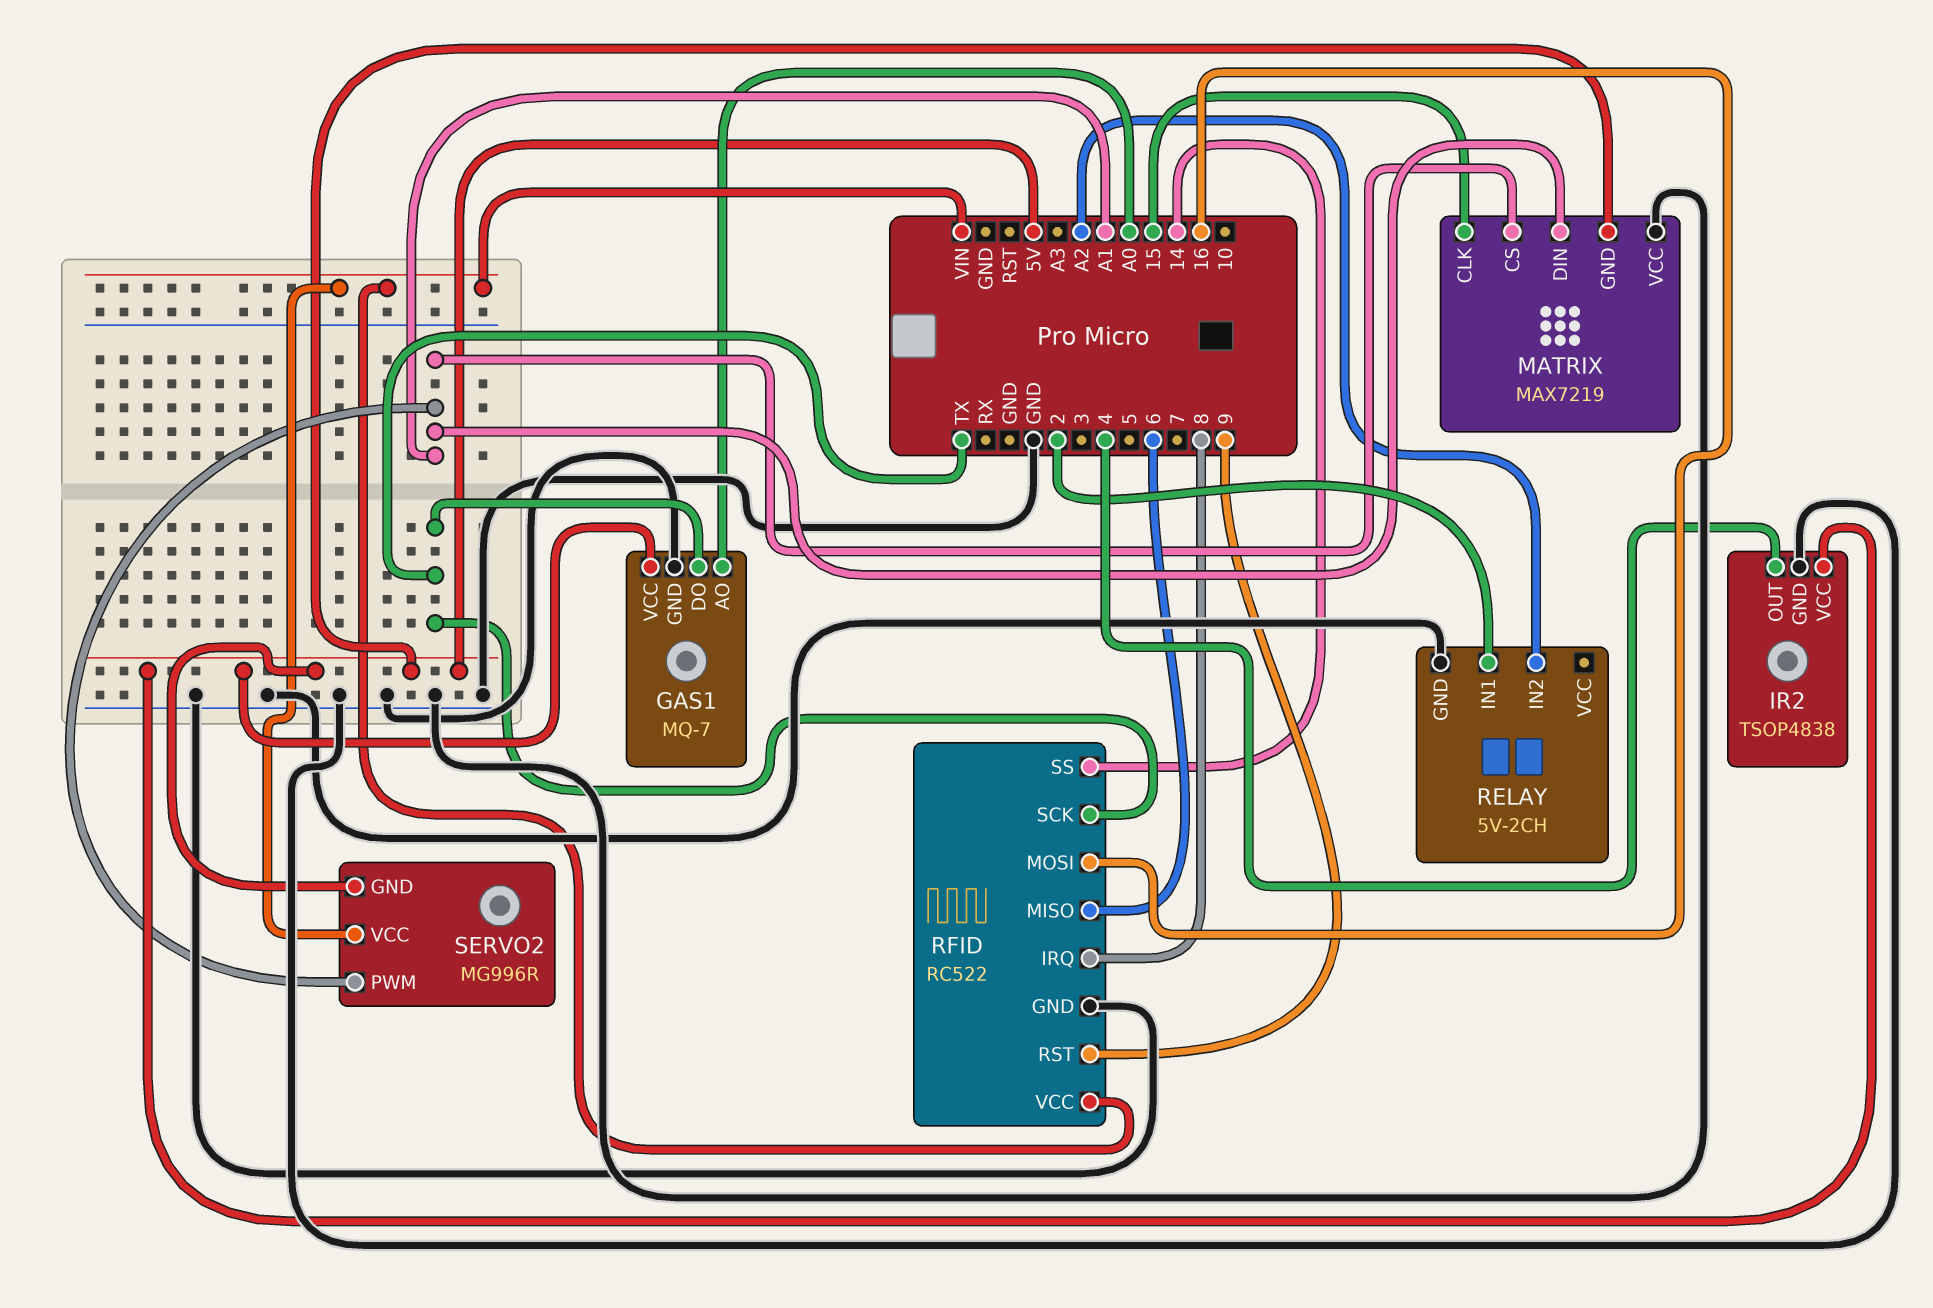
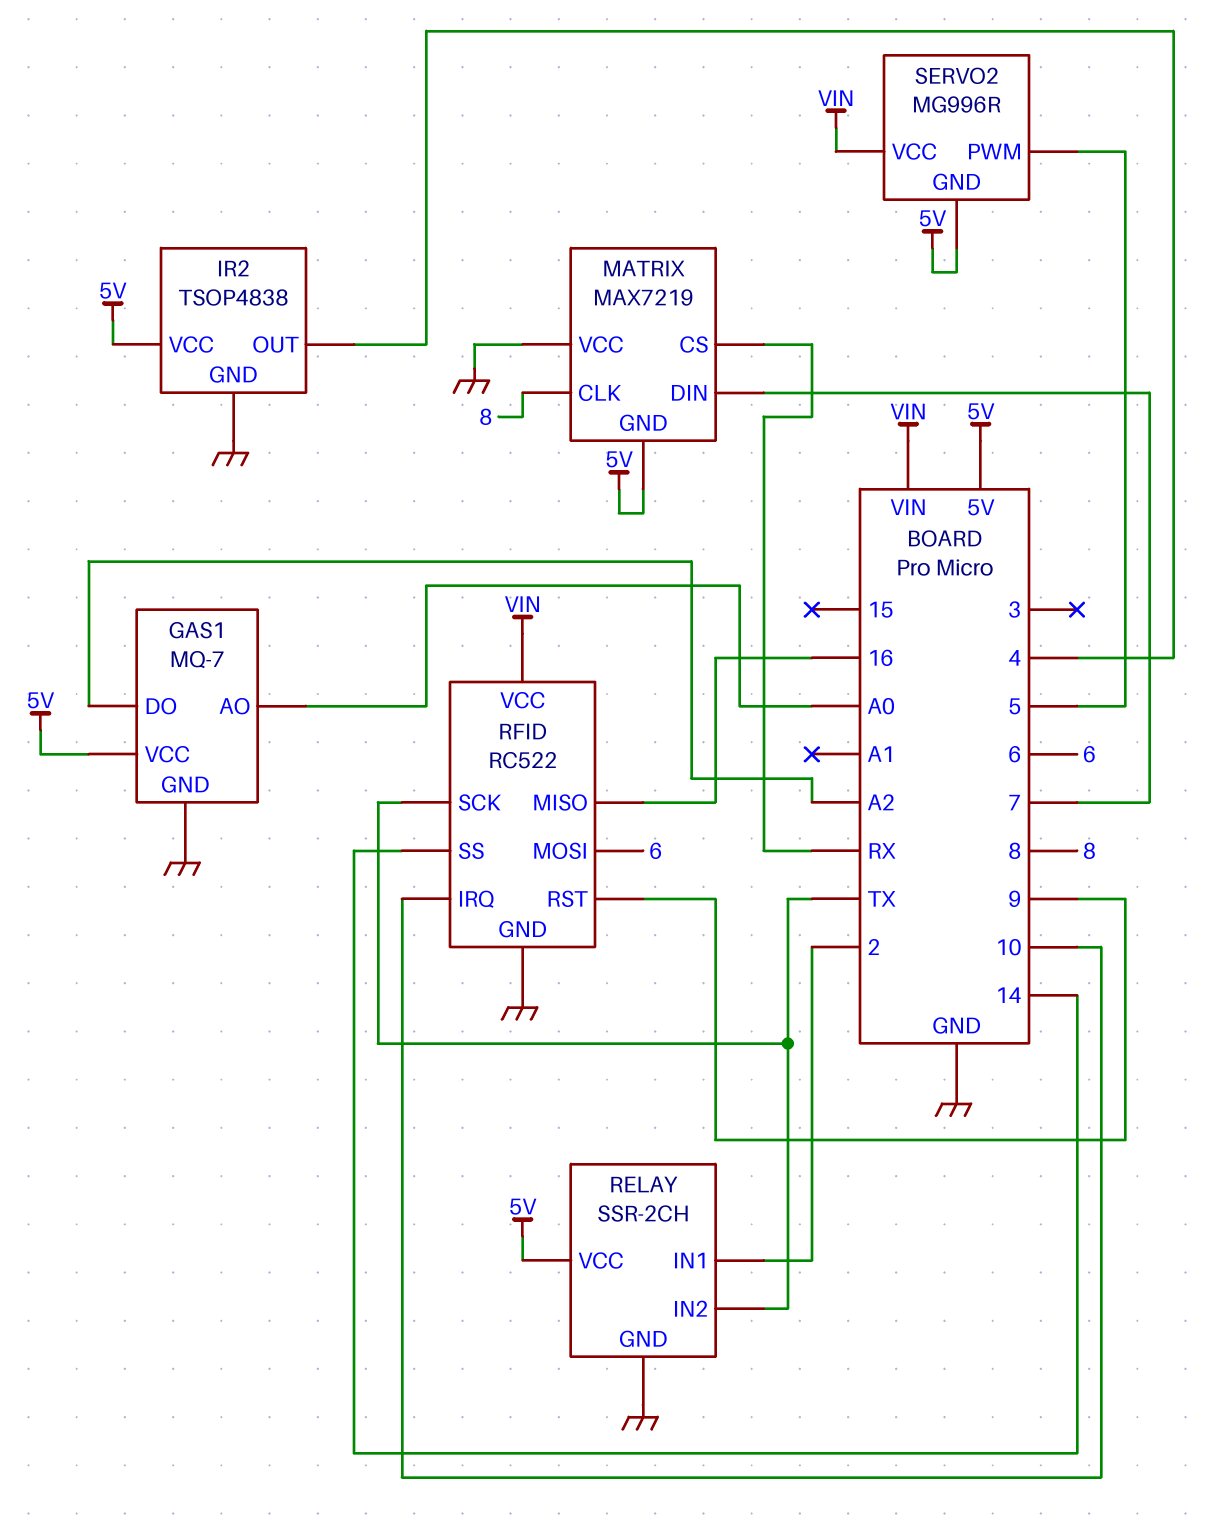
GAS1 pin DO: TX -> A2
MATRIX pin CLK: 15 -> 8
MATRIX pin CS: A1 -> RX
MATRIX pin DIN: A1 -> 7
RELAY: 5V-2CH -> SSR-2CH
RELAY pin IN2: A2 -> TX
RELAY pin VCC: none -> 5V
RFID pin IRQ: 8 -> 10
RFID pin MISO: 6 -> 16
RFID pin MOSI: 16 -> 6
SERVO2 pin PWM: A1 -> 5

